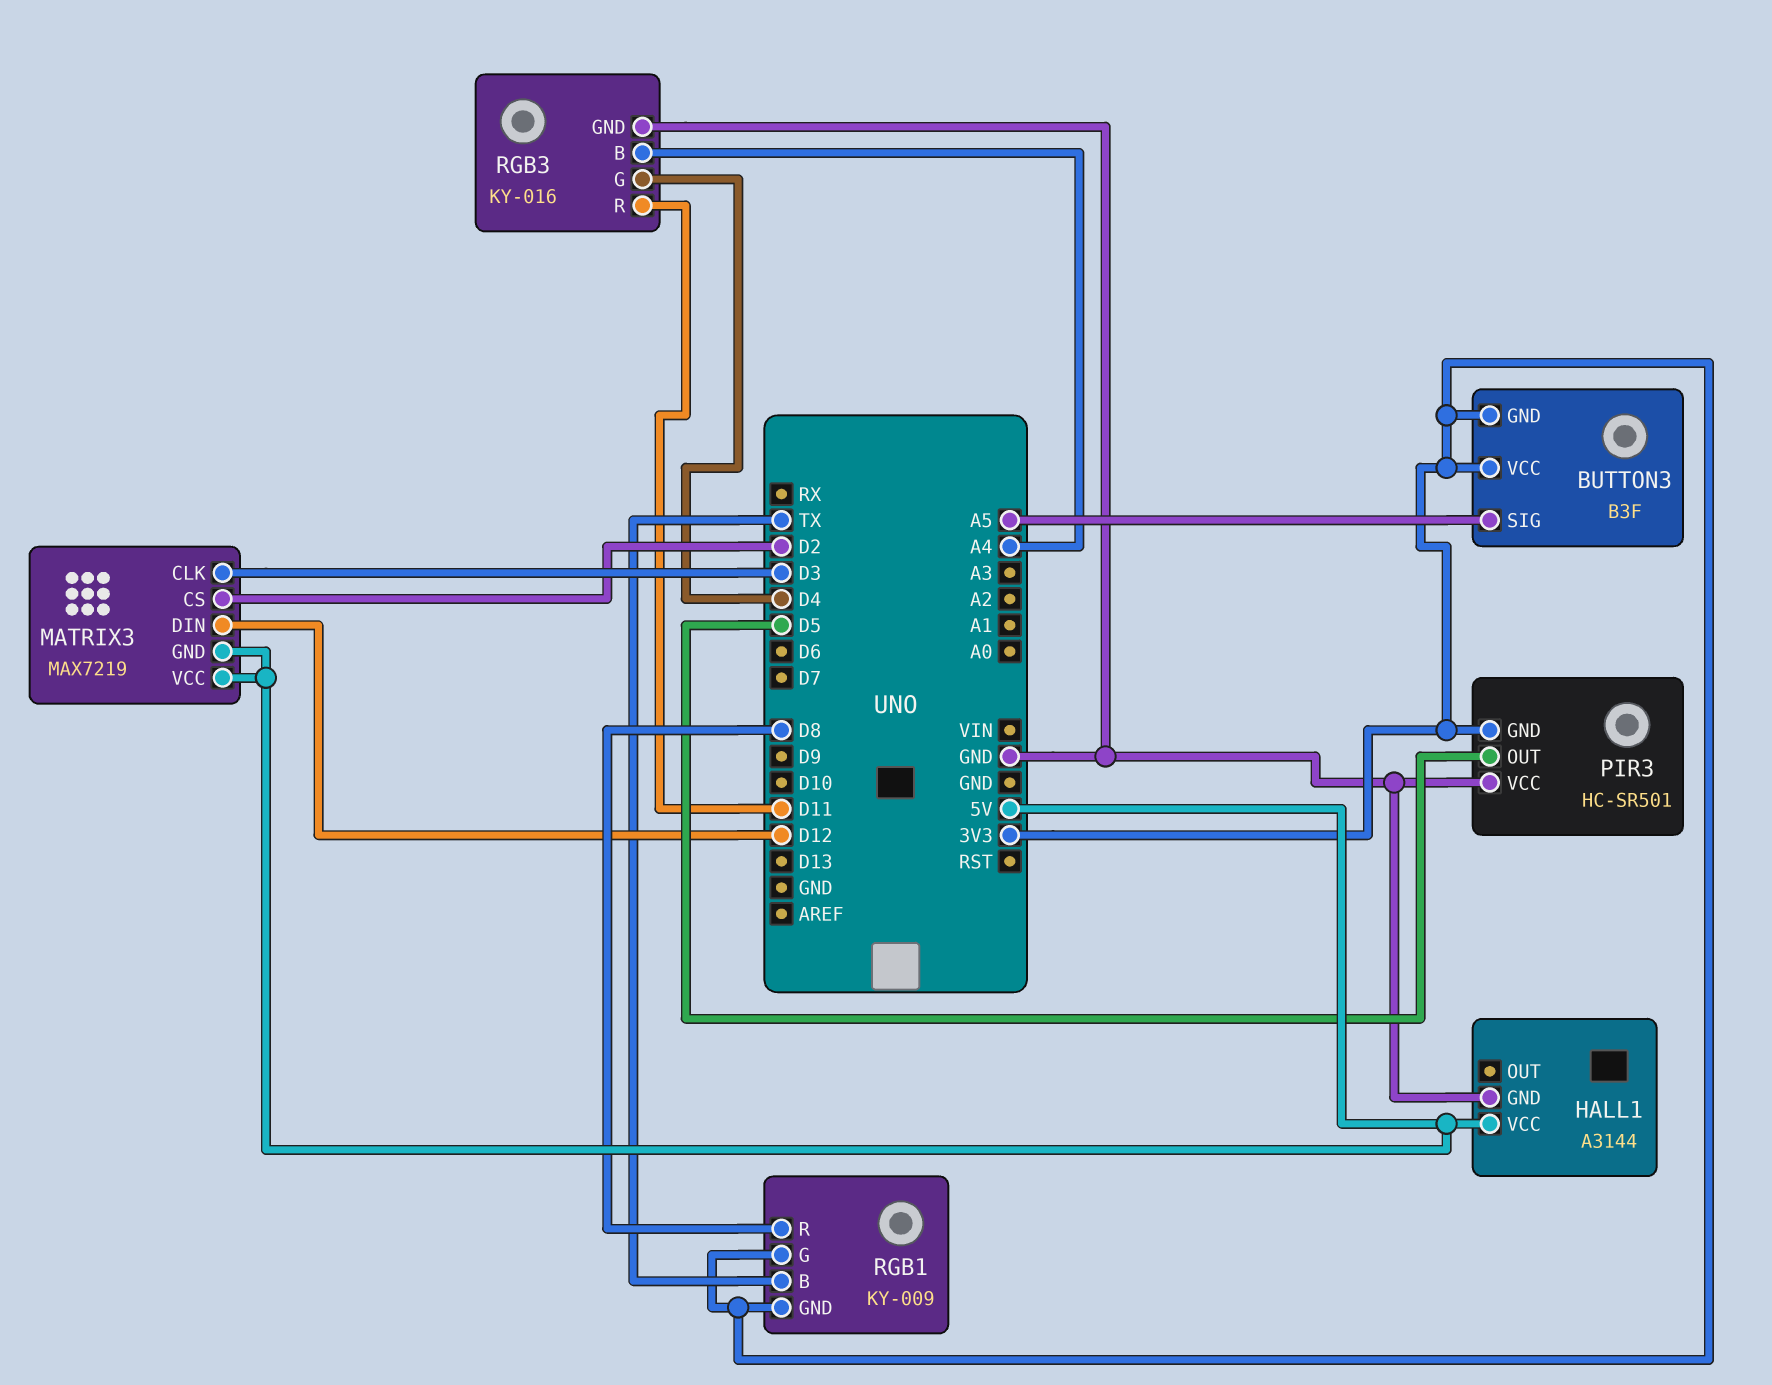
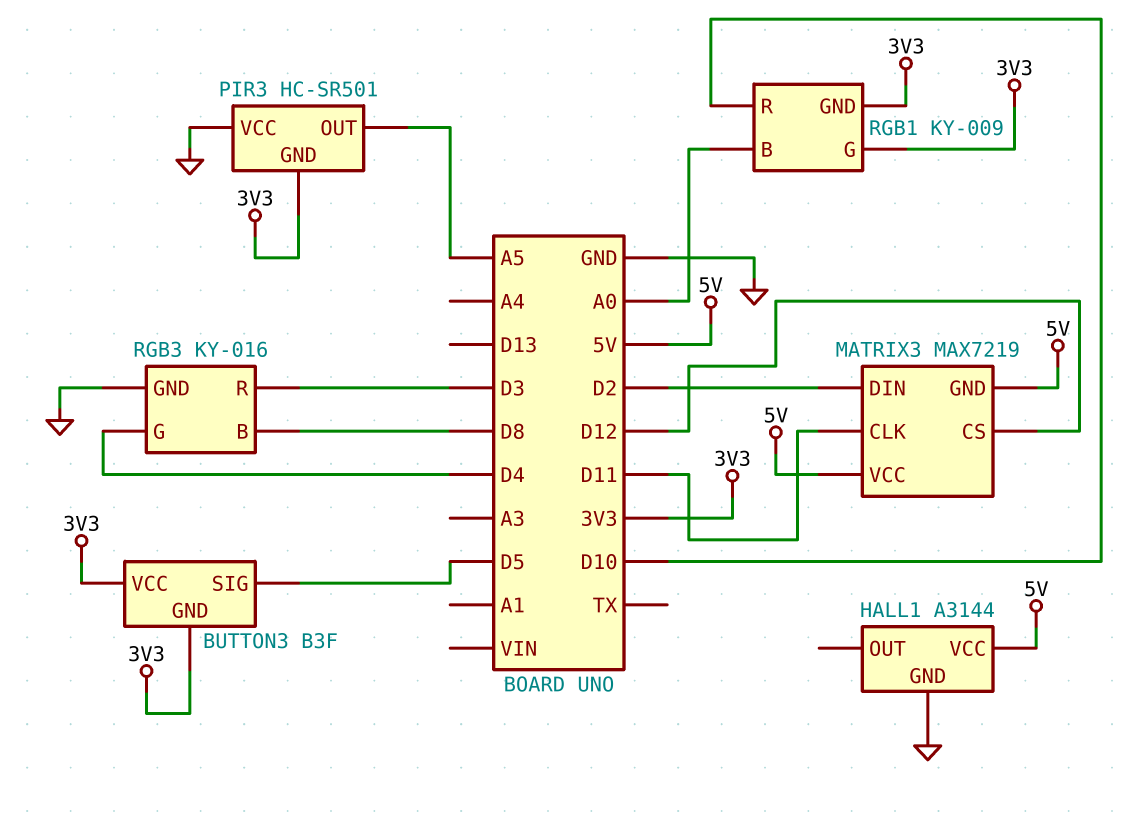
BUTTON3 pin SIG: A5 -> D5
MATRIX3 pin CLK: D3 -> D11
MATRIX3 pin CS: D2 -> D12
MATRIX3 pin DIN: D12 -> D2
PIR3 pin OUT: D5 -> A5
RGB1 pin B: TX -> A0
RGB1 pin R: D8 -> D10
RGB3 pin B: A4 -> D8
RGB3 pin R: D11 -> D3

